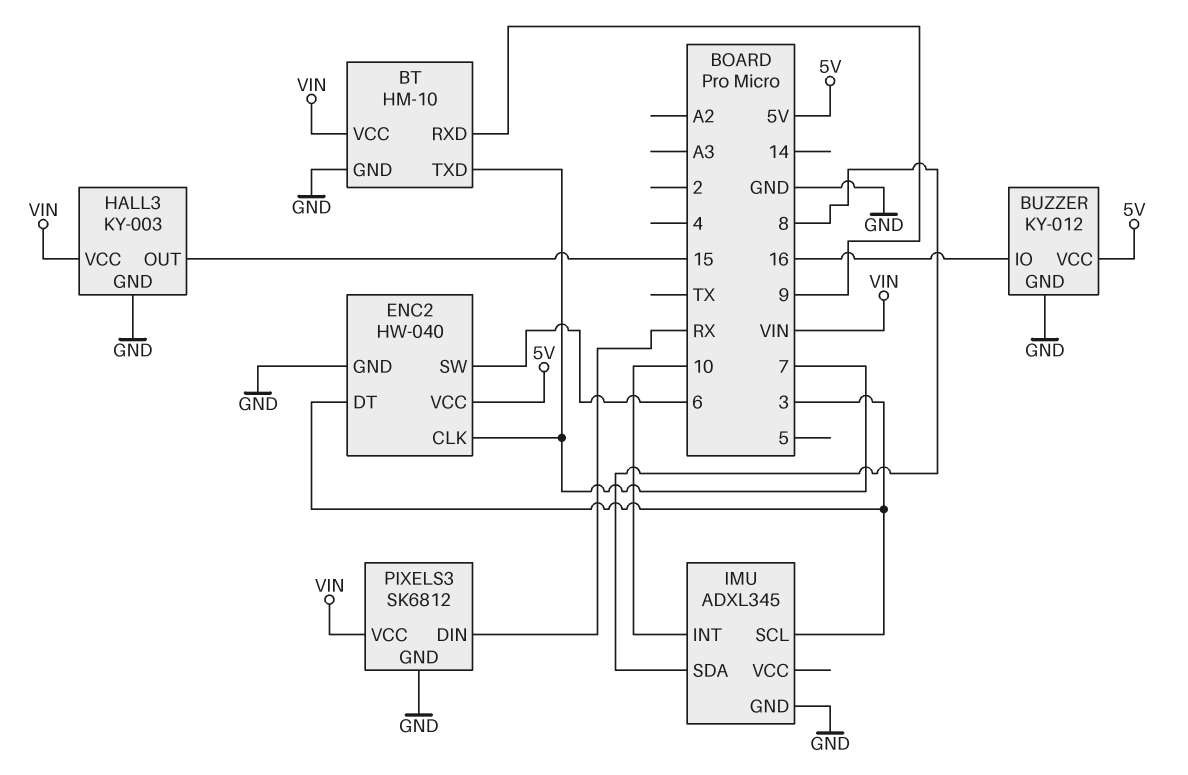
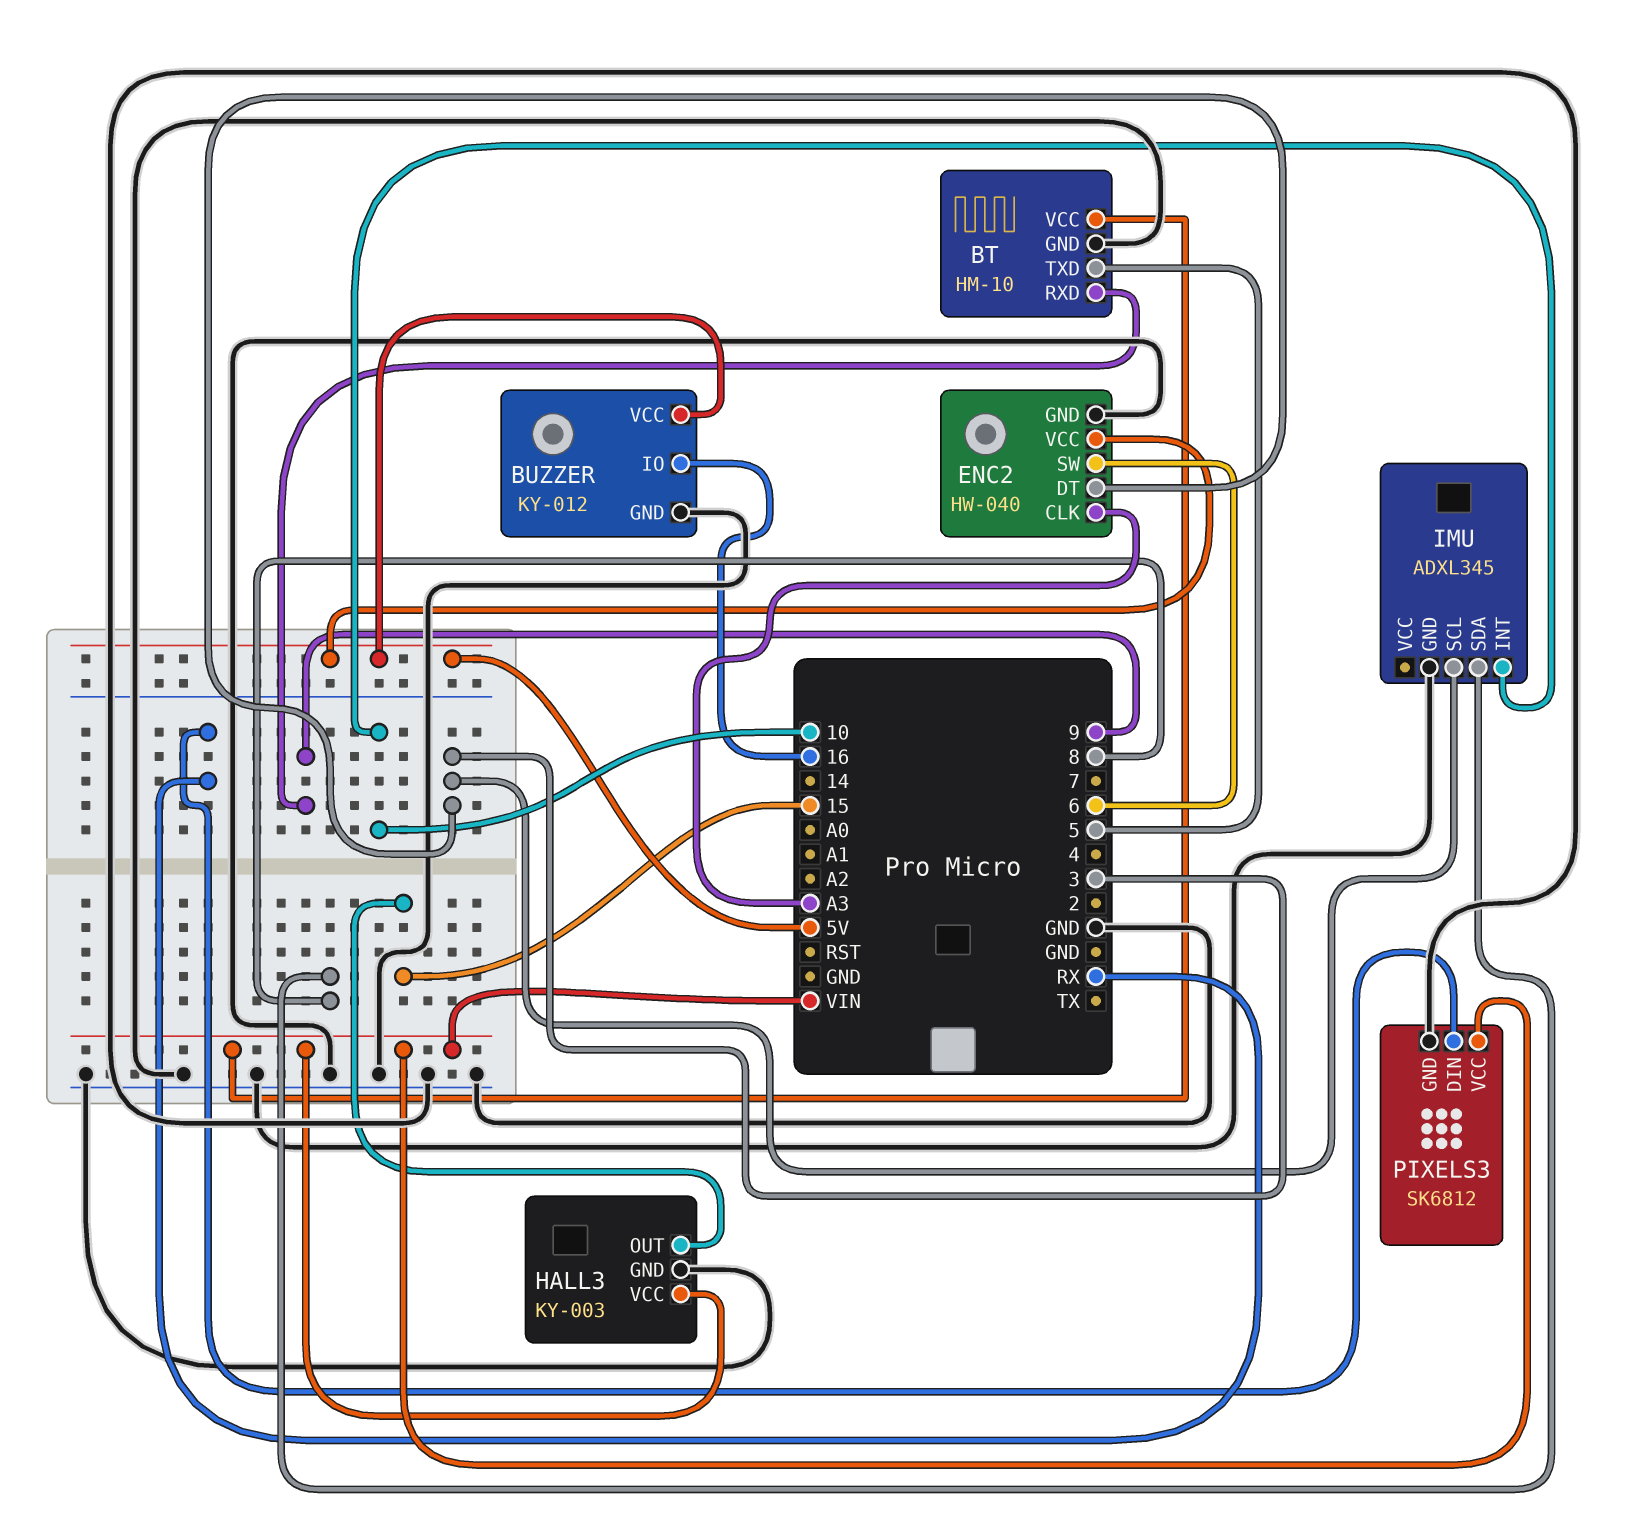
BT pin TXD: 7 -> 5
ENC2 pin CLK: 7 -> A3

